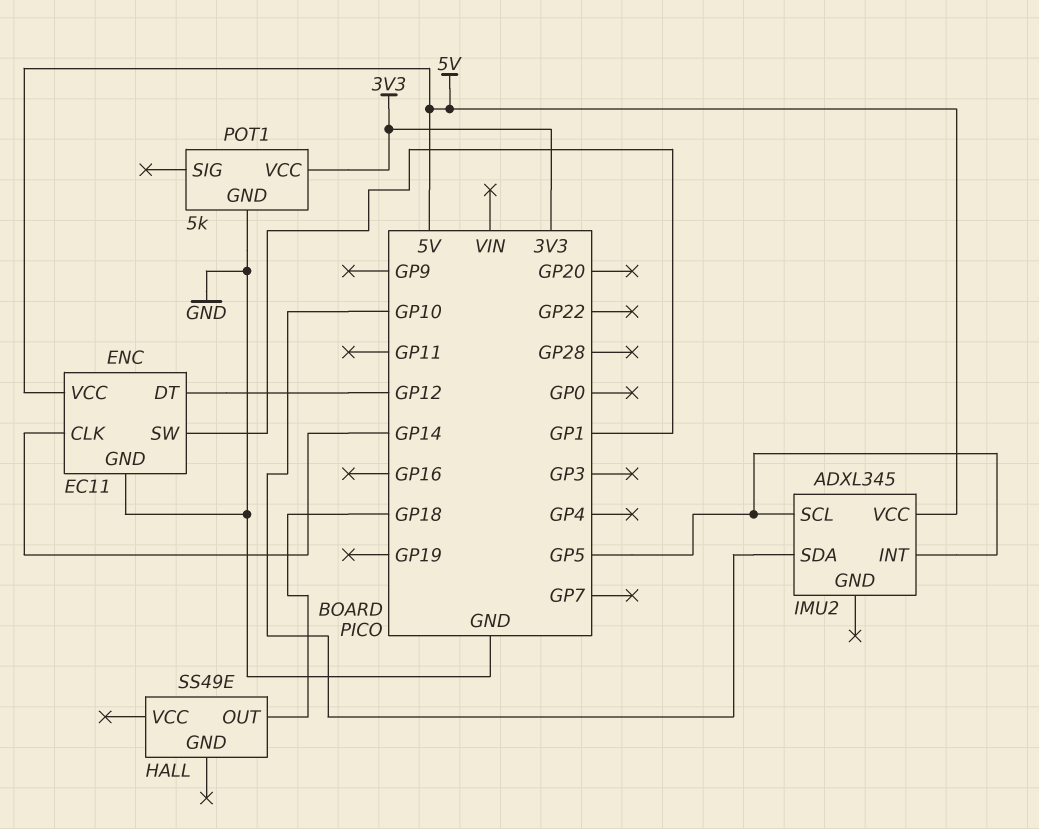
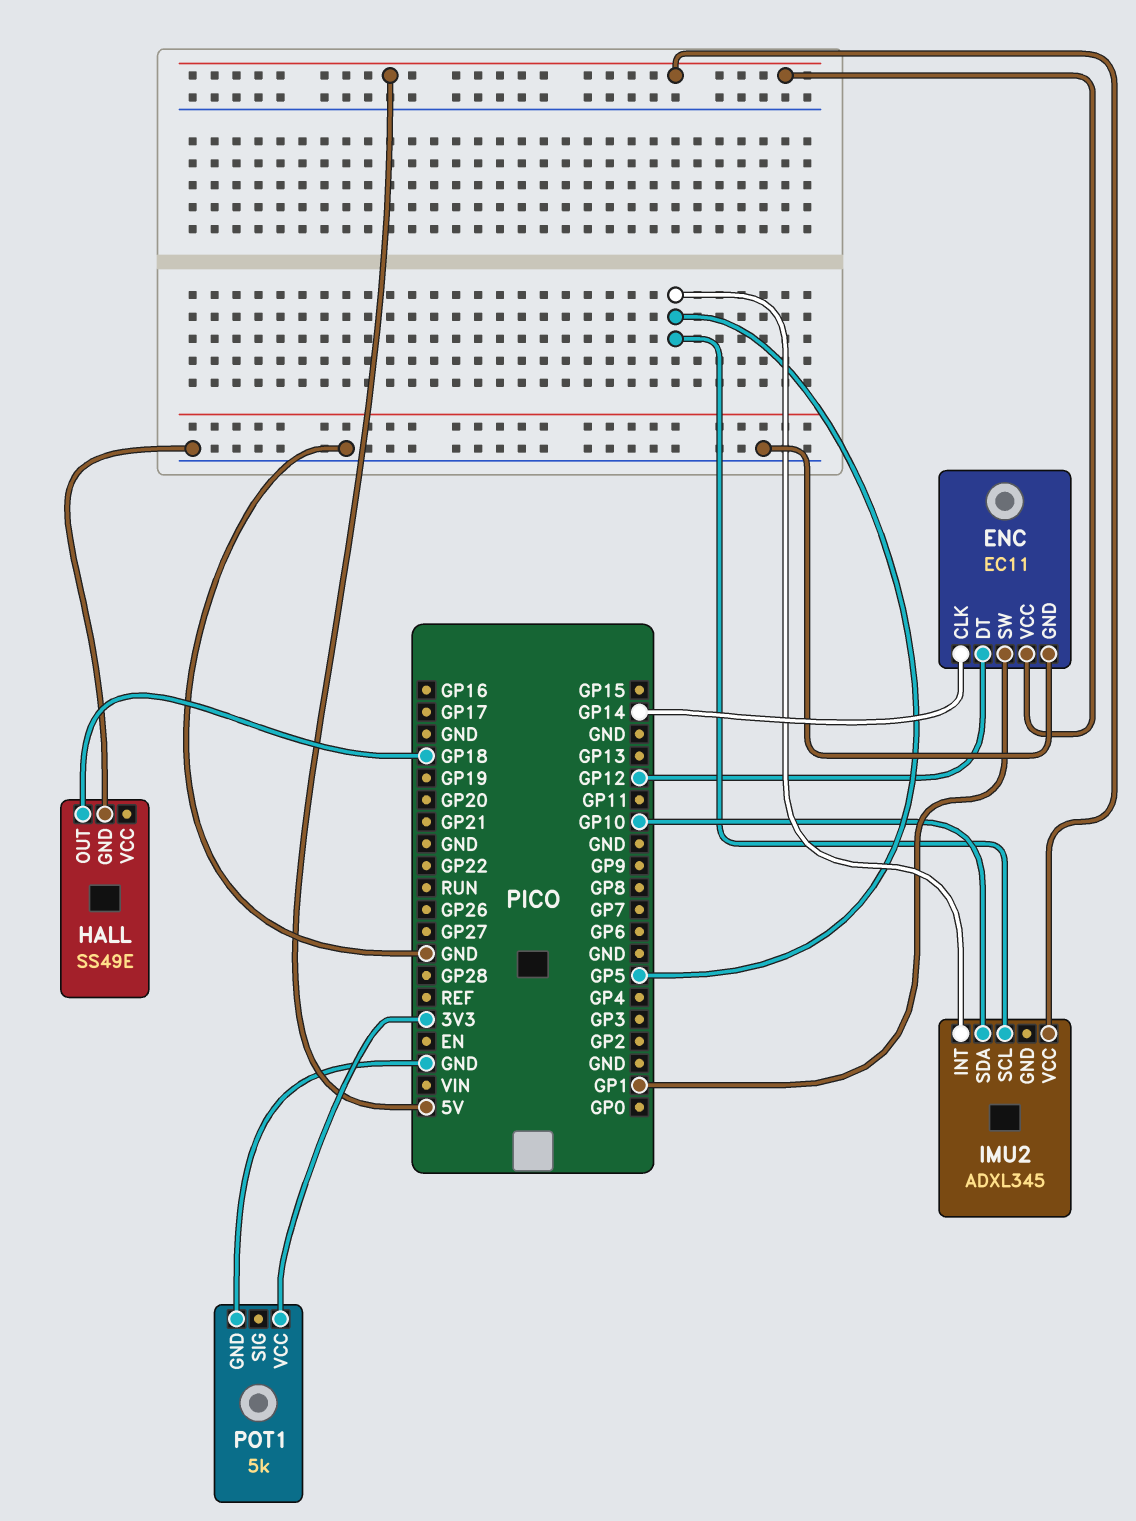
HALL pin GND: none -> GND

